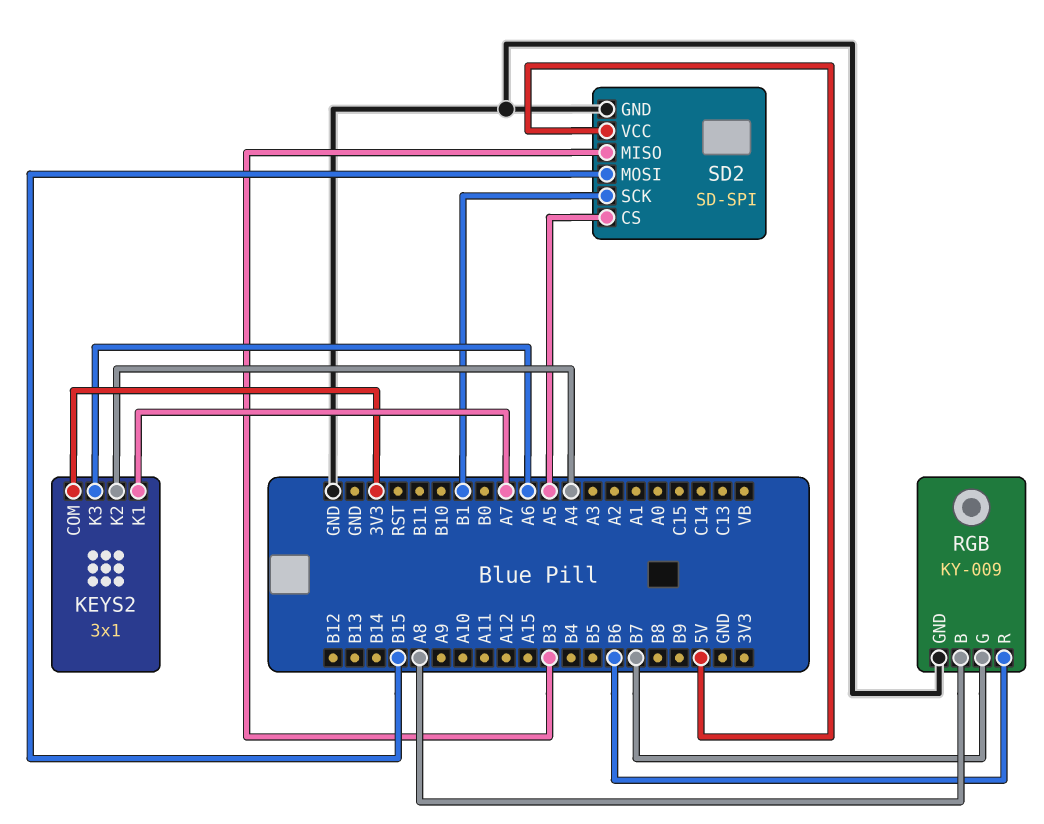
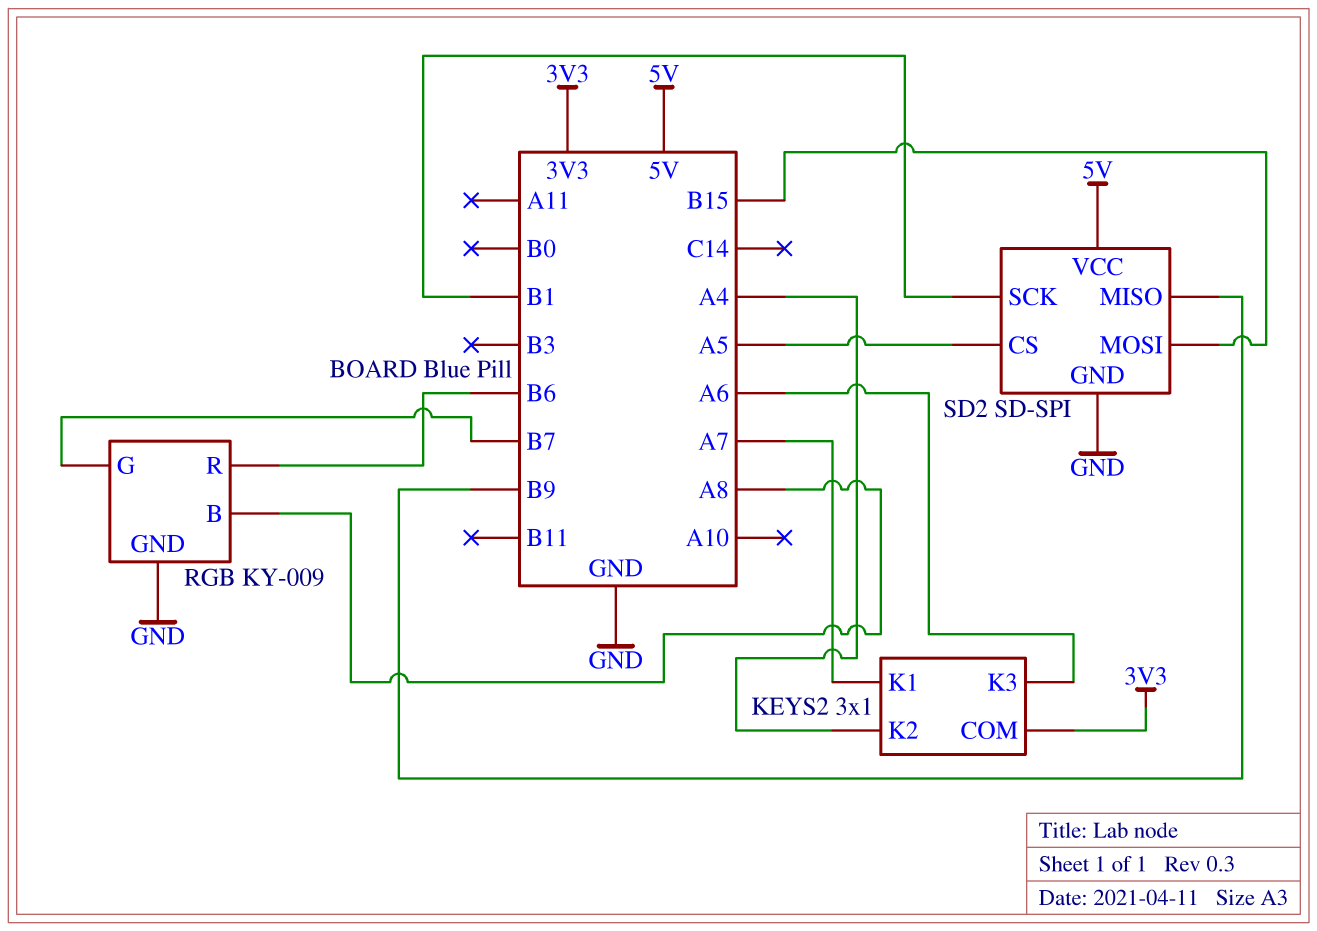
SD2 pin MISO: B3 -> B9

